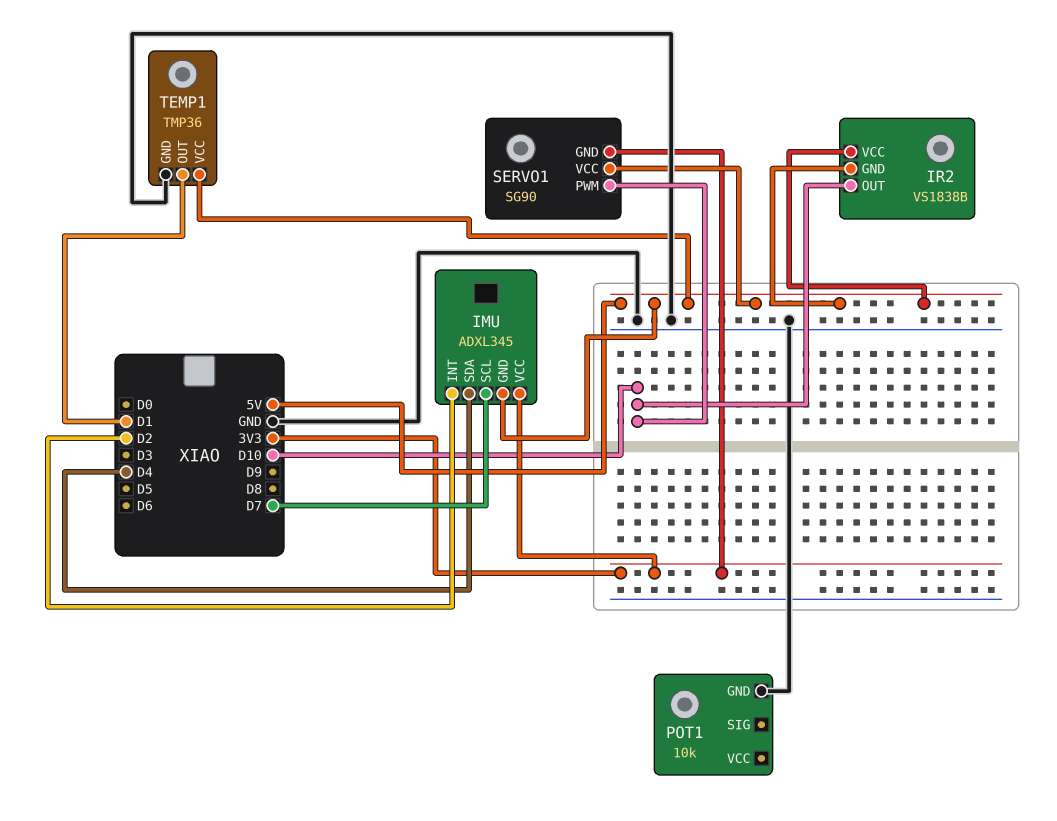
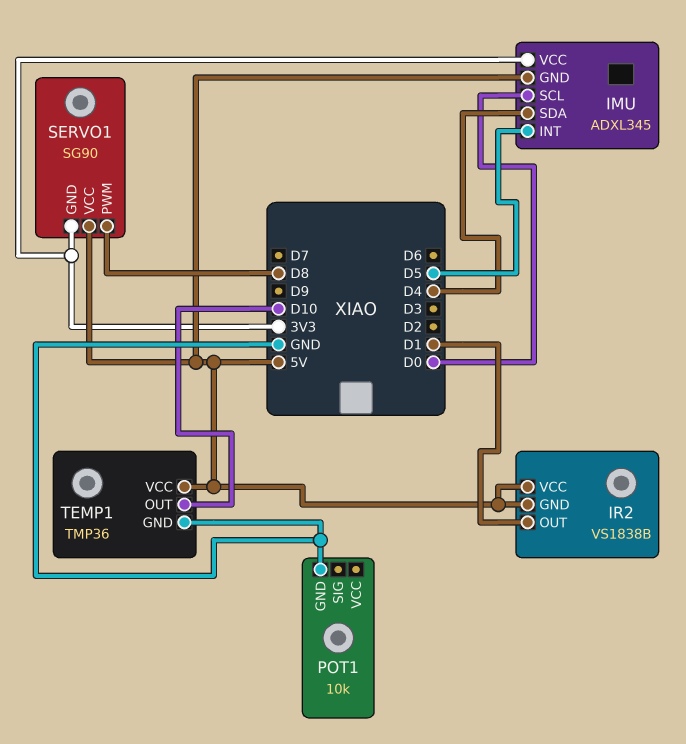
IMU pin INT: D2 -> D5
IMU pin SCL: D7 -> D0
IR2 pin OUT: D10 -> D1
SERVO1 pin PWM: D10 -> D8
TEMP1 pin OUT: D1 -> D10

